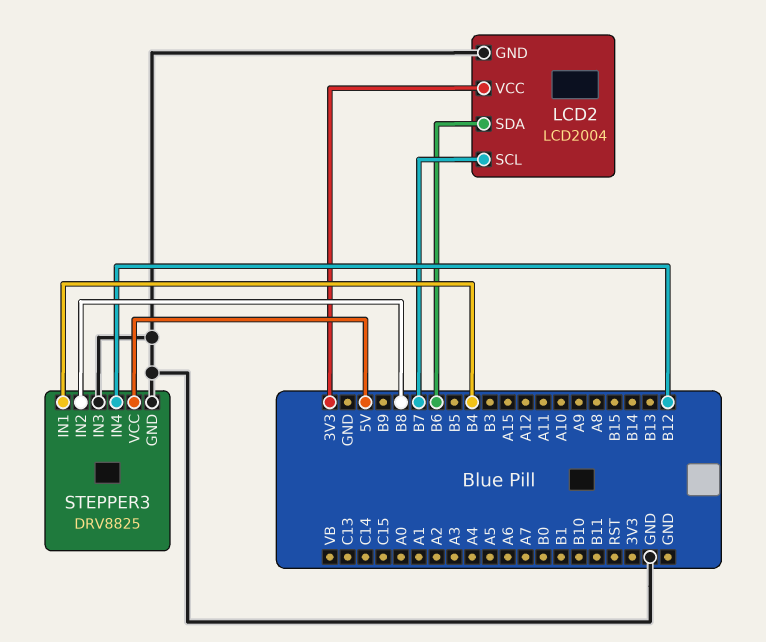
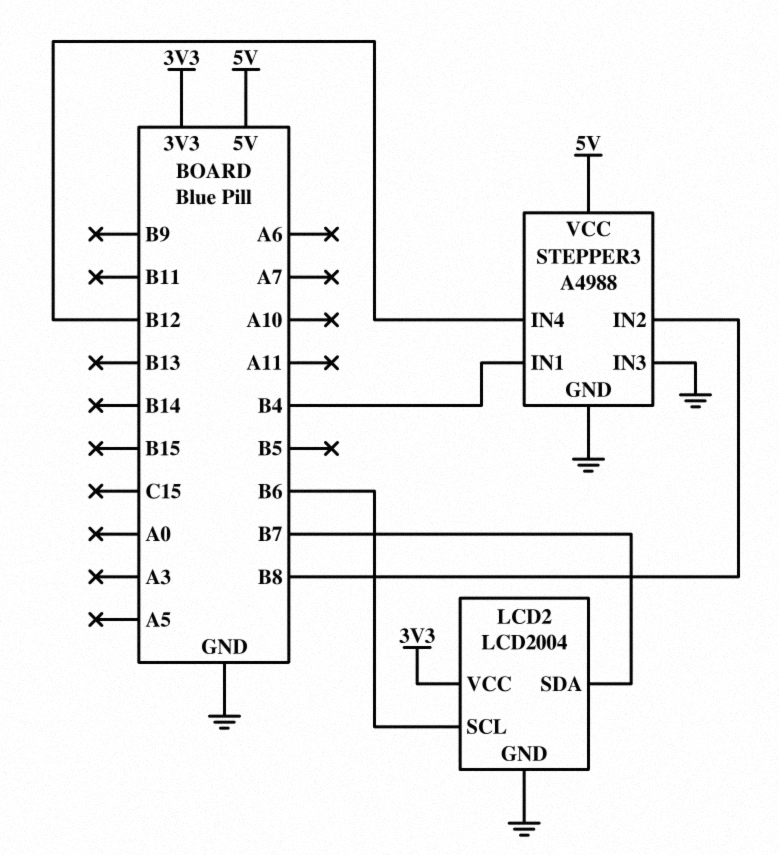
LCD2 pin SCL: B7 -> B6
LCD2 pin SDA: B6 -> B7
STEPPER3: DRV8825 -> A4988

